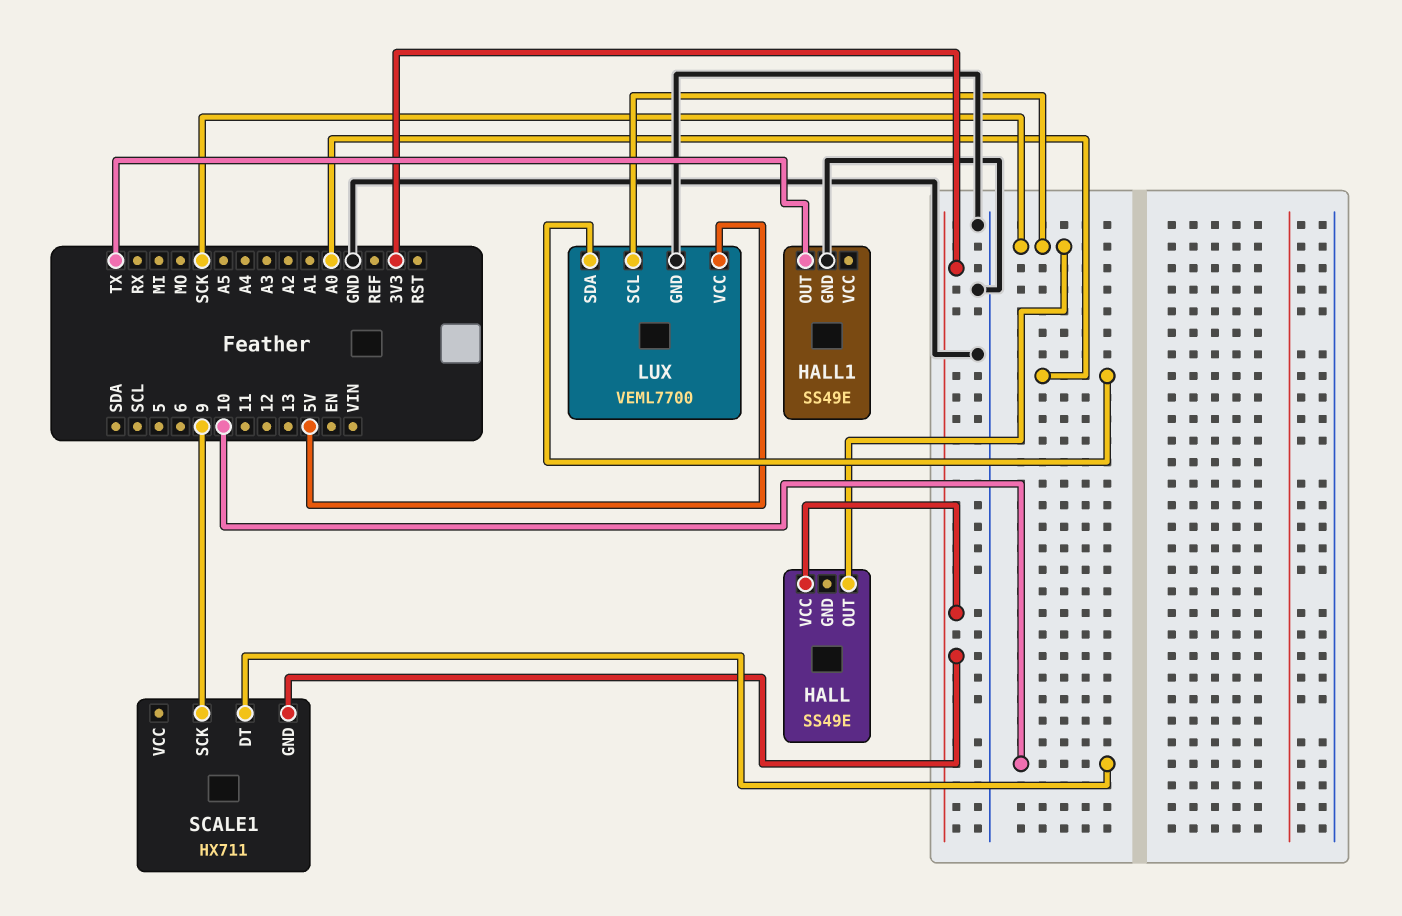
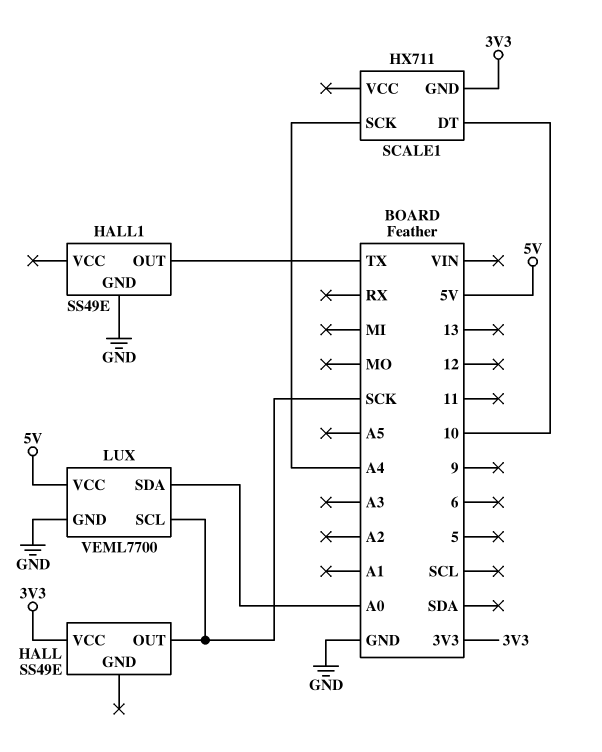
SCALE1 pin SCK: 9 -> A4

